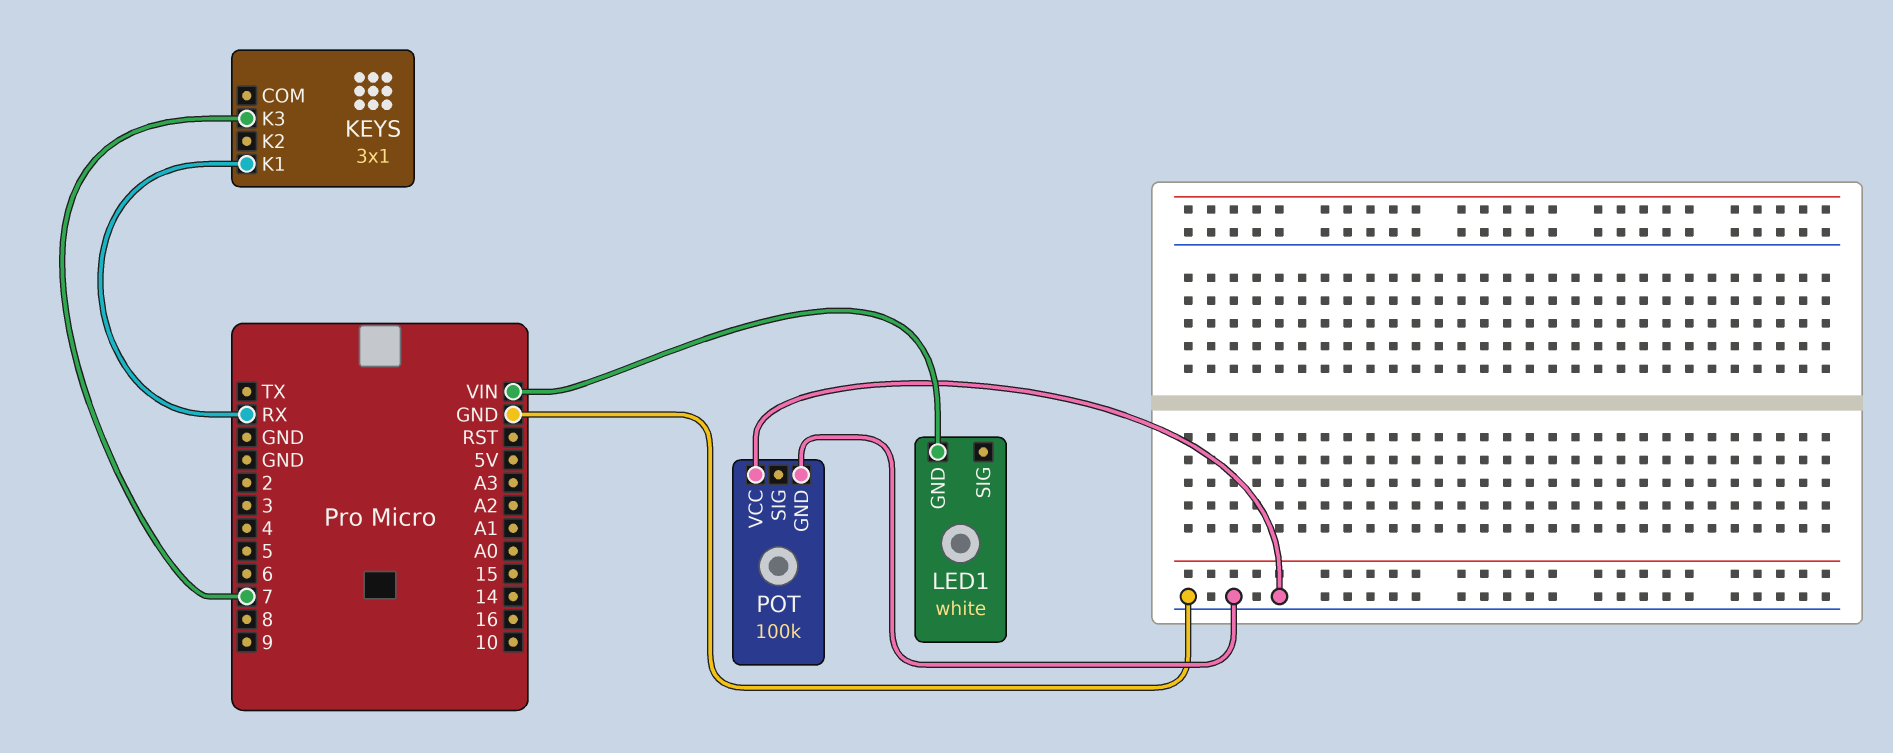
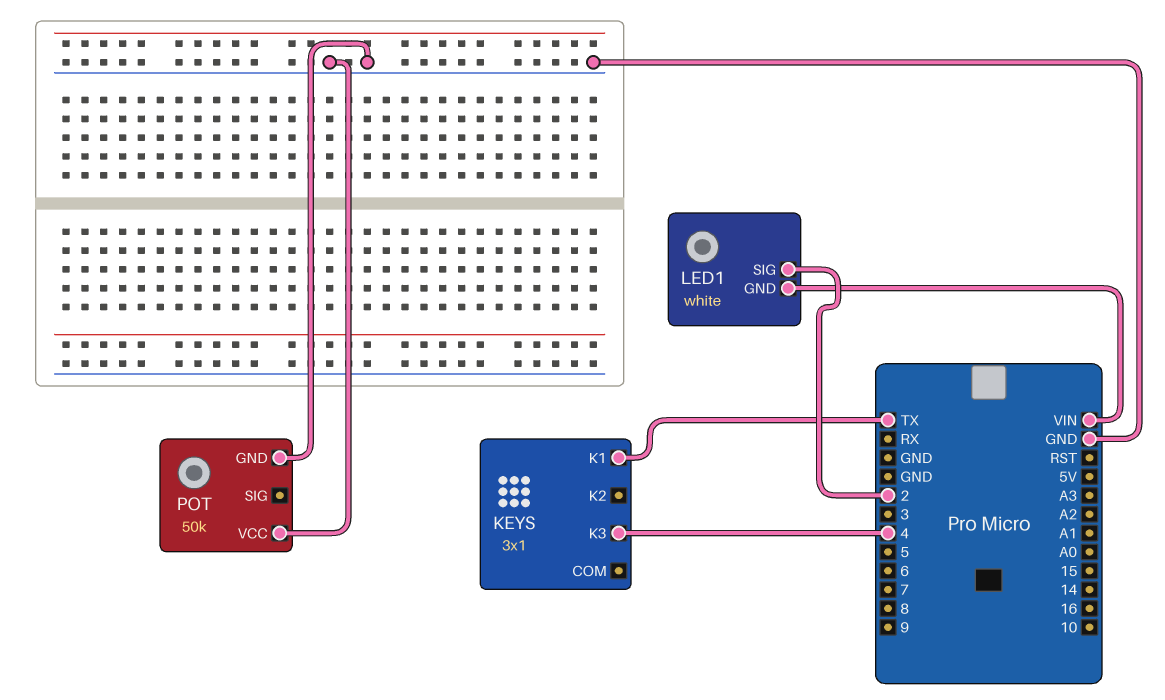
KEYS pin K1: RX -> TX
KEYS pin K3: 7 -> 4
LED1 pin SIG: none -> 2
POT: 100k -> 50k

